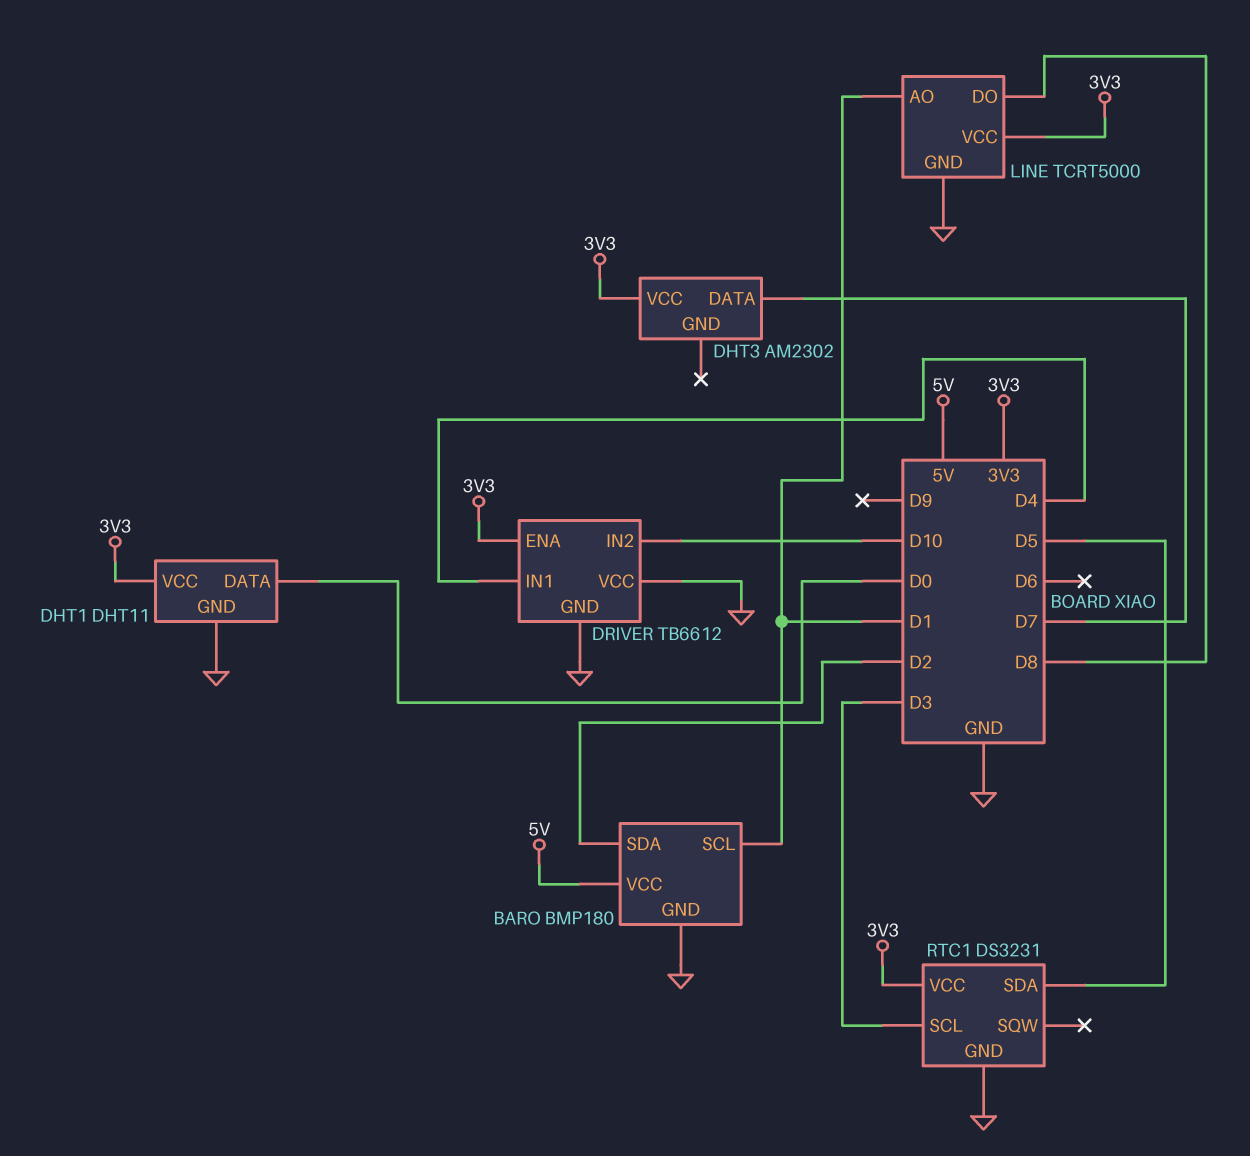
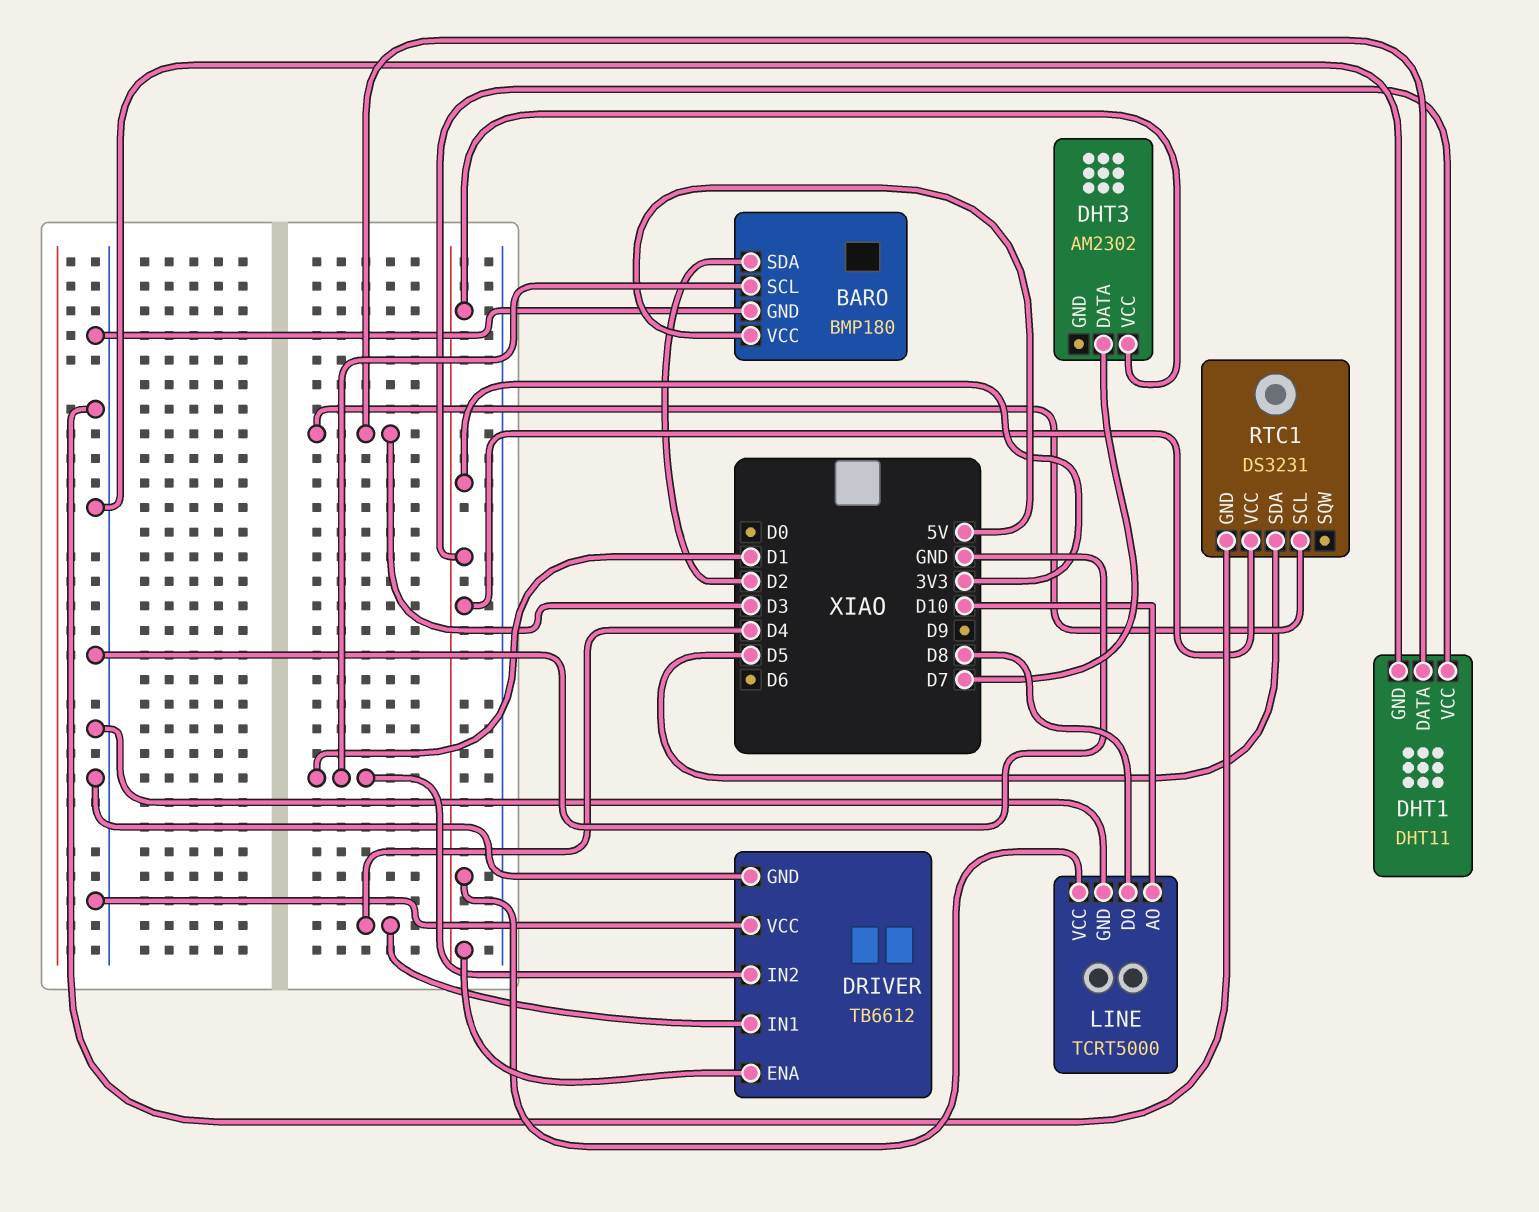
DHT1 pin DATA: D0 -> D3
DRIVER pin IN2: D10 -> D1
LINE pin AO: D1 -> D10

